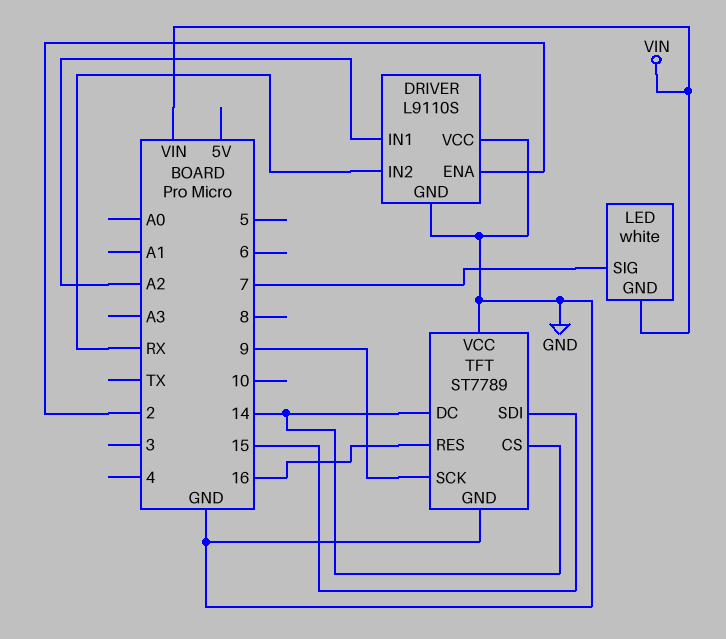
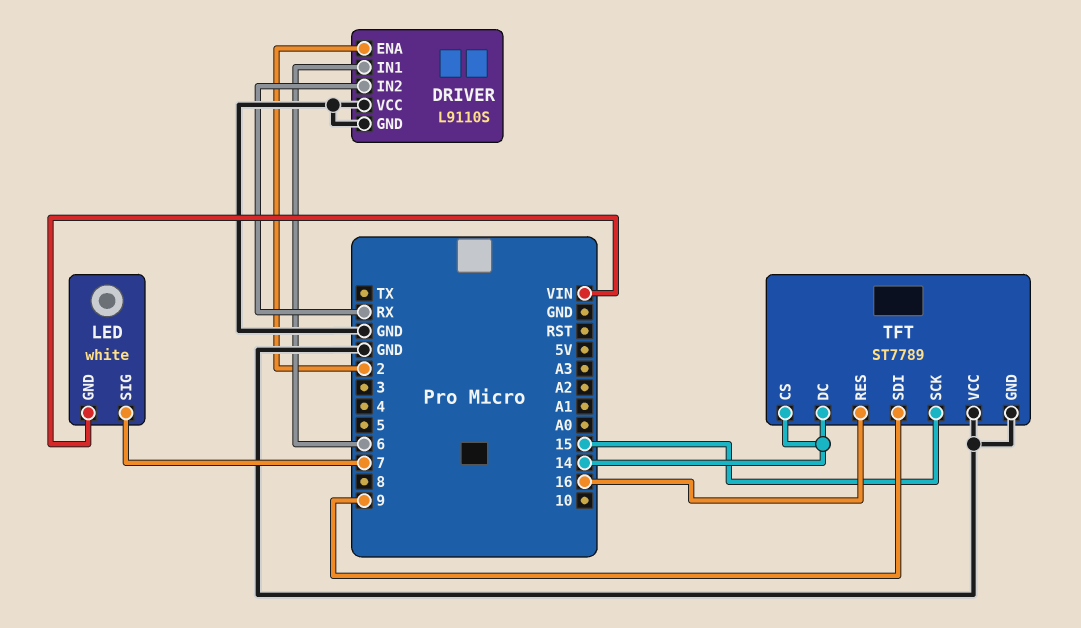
DRIVER pin IN1: A2 -> 6
TFT pin SCK: 9 -> 15
TFT pin SDI: 15 -> 9

